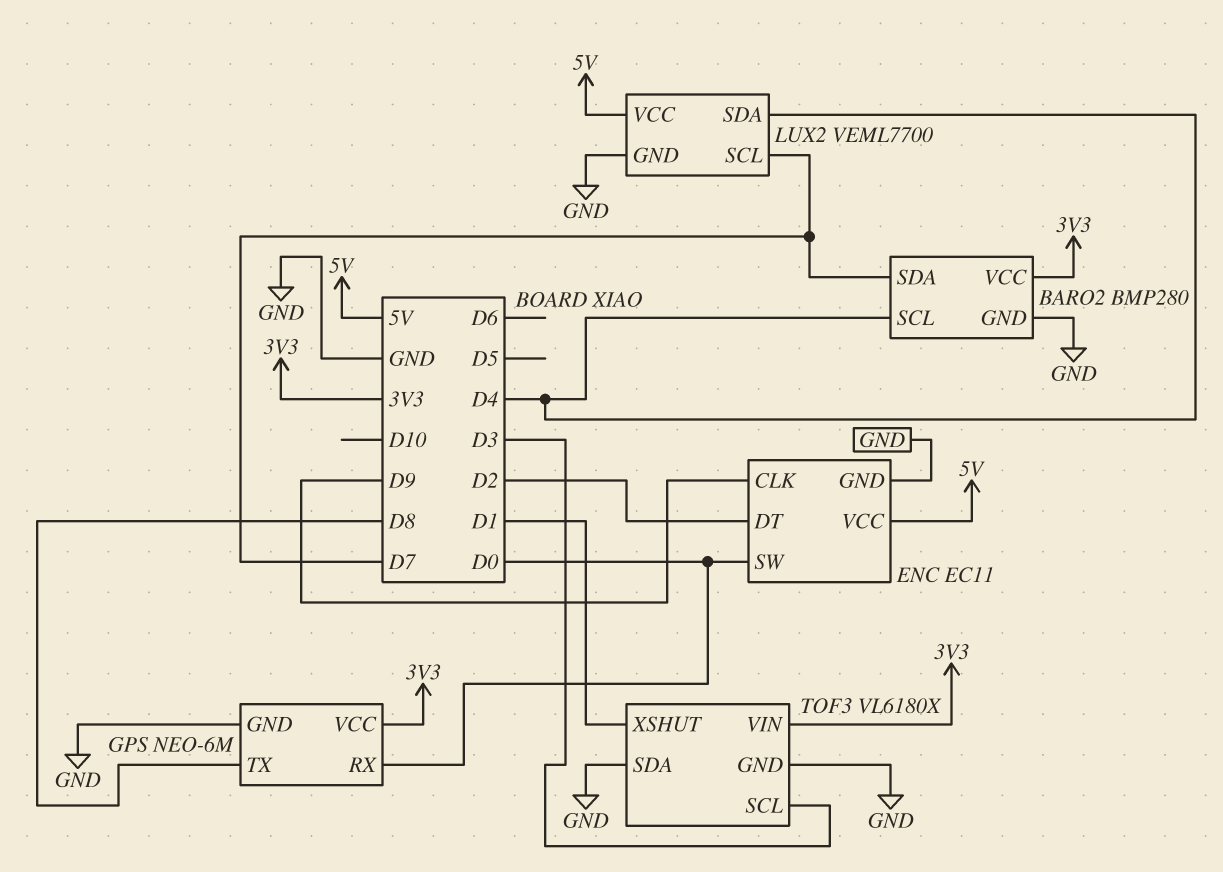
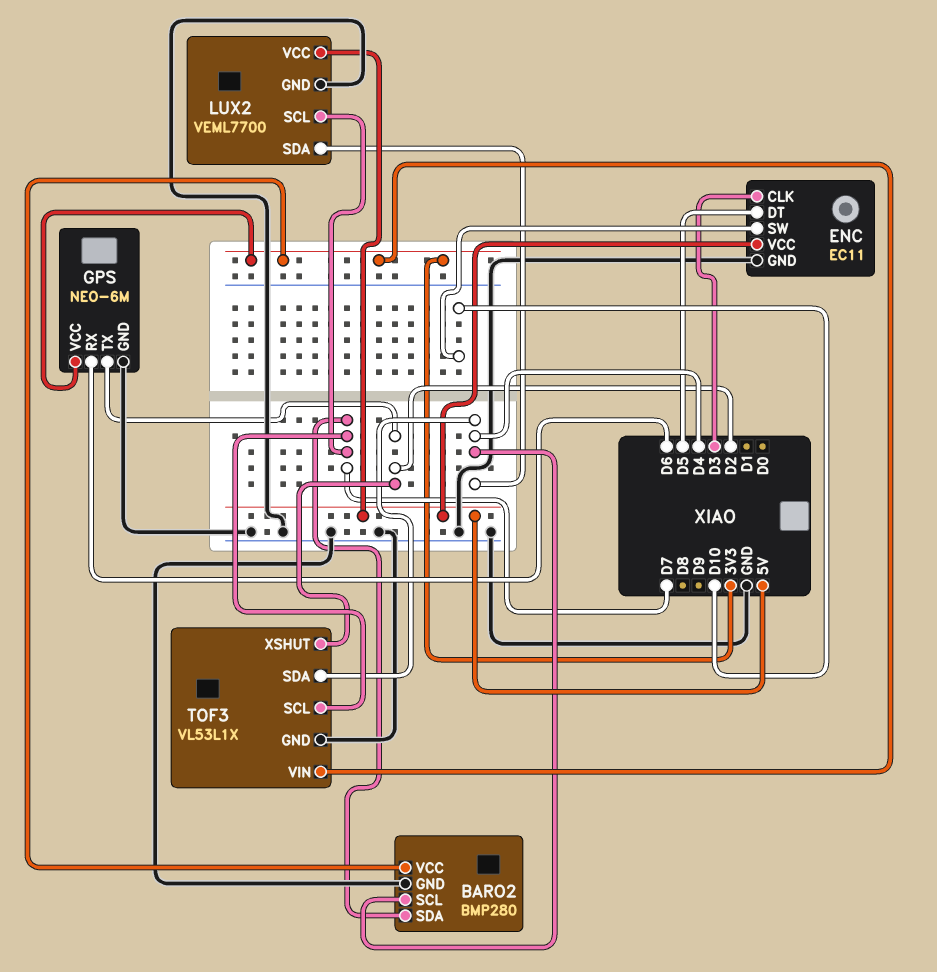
ENC pin CLK: D9 -> D3
ENC pin DT: D2 -> D5
ENC pin SW: D0 -> D10
GPS pin RX: D0 -> D6
GPS pin TX: D8 -> D2
TOF3: VL6180X -> VL53L1X
TOF3 pin SCL: D3 -> D7
TOF3 pin SDA: GND -> D4
TOF3 pin XSHUT: D1 -> D2

